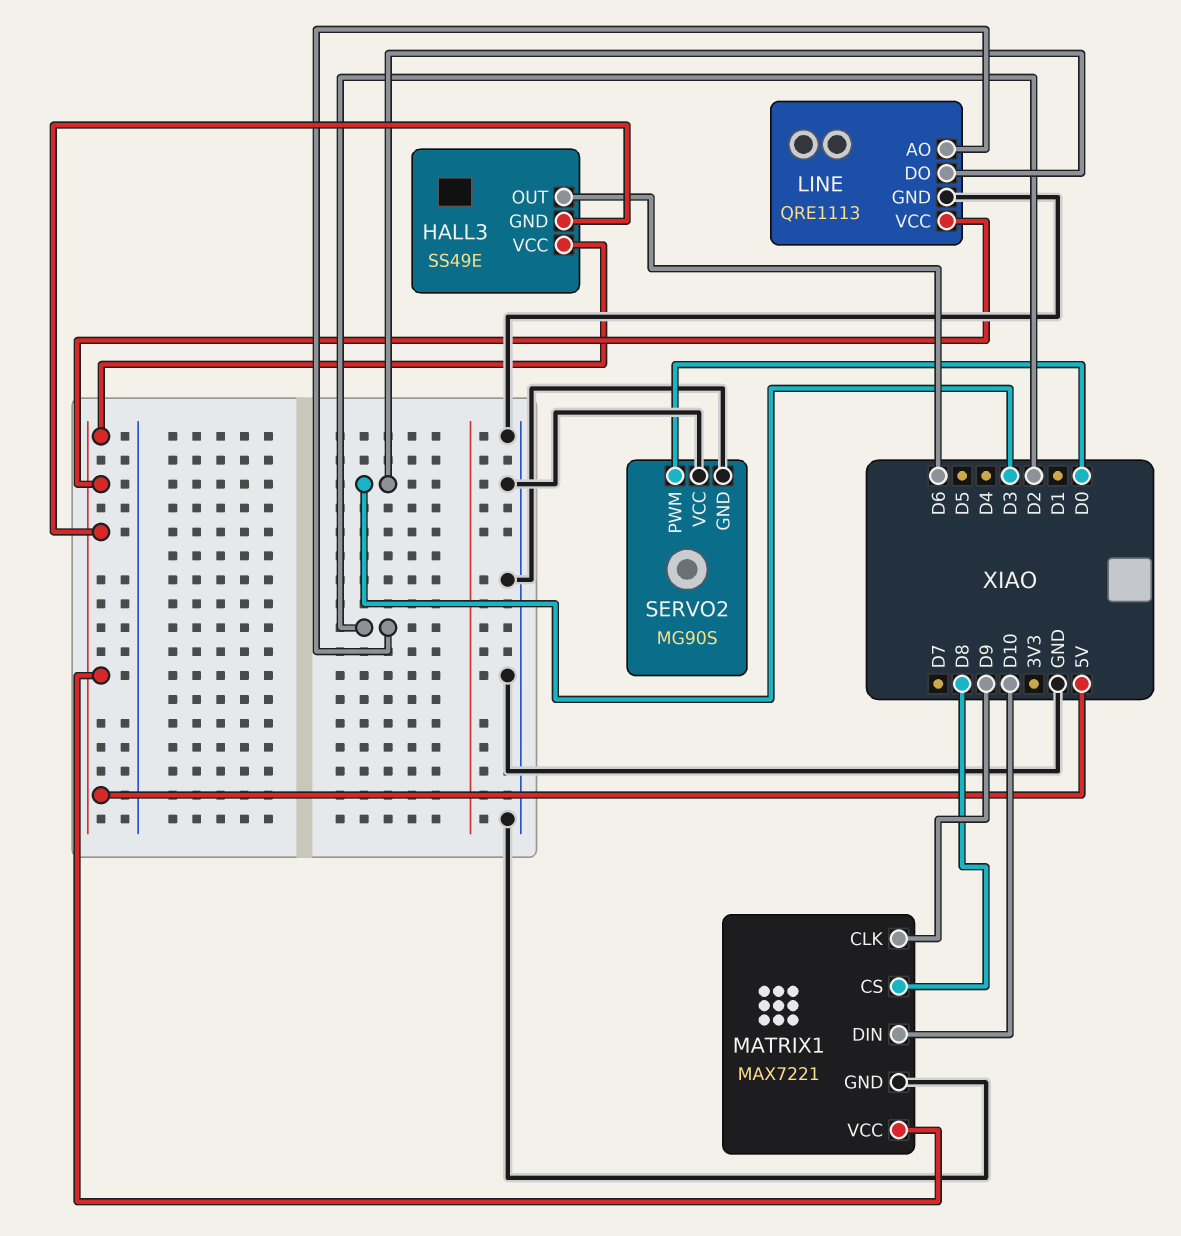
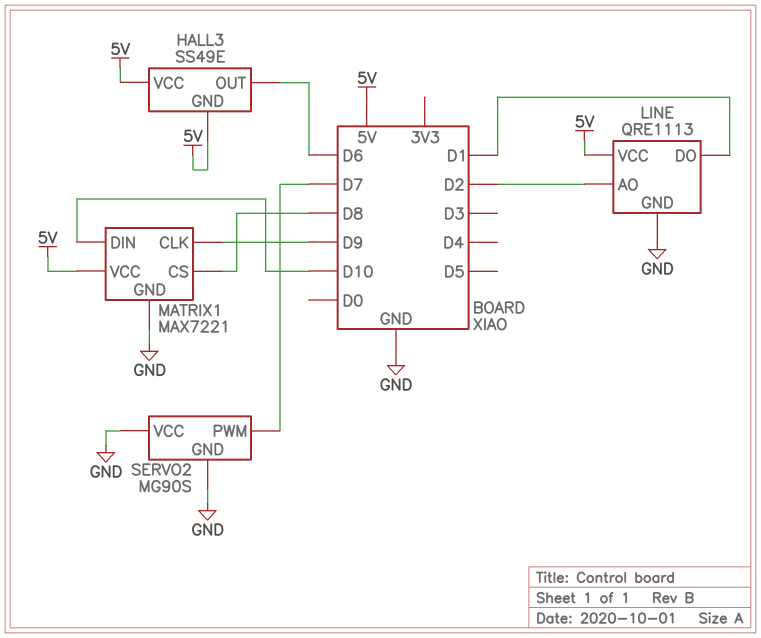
LINE pin DO: D3 -> D1
SERVO2 pin PWM: D0 -> D7

